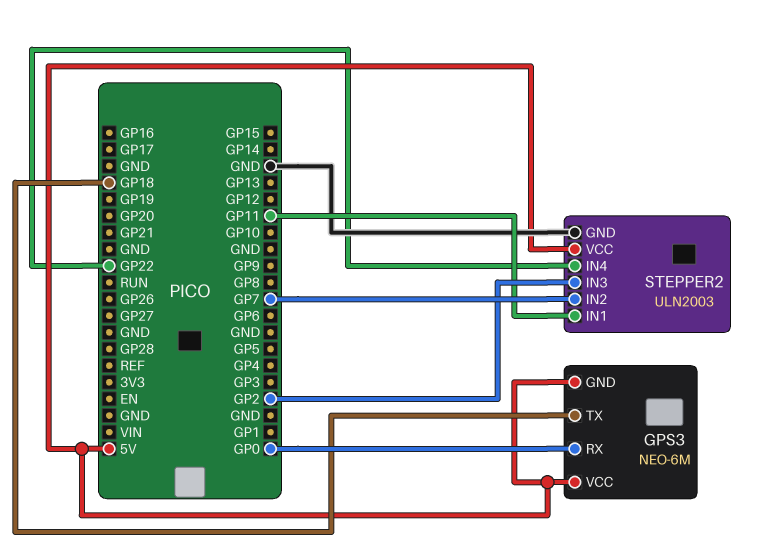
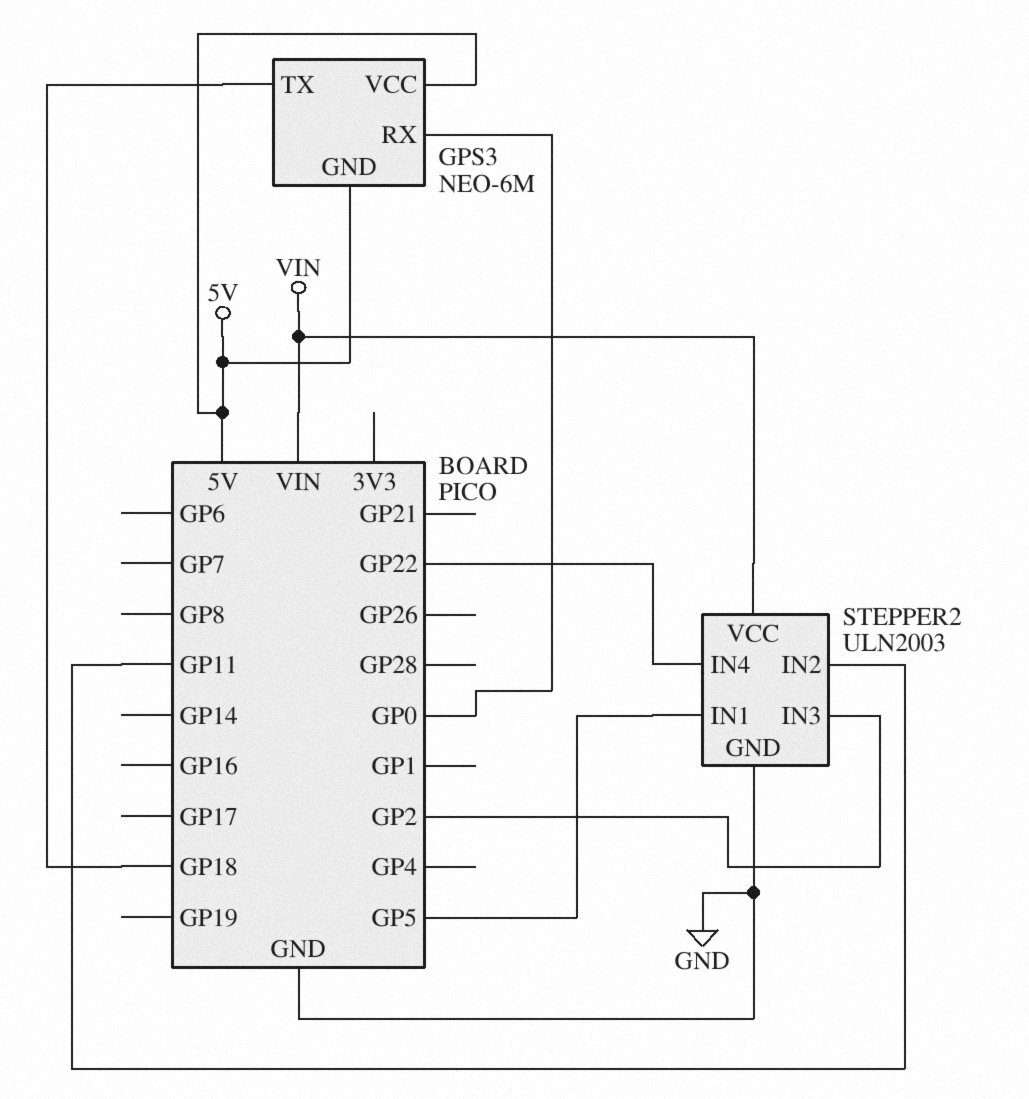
STEPPER2 pin IN1: GP11 -> GP5
STEPPER2 pin IN2: GP7 -> GP11
STEPPER2 pin VCC: 5V -> VIN

